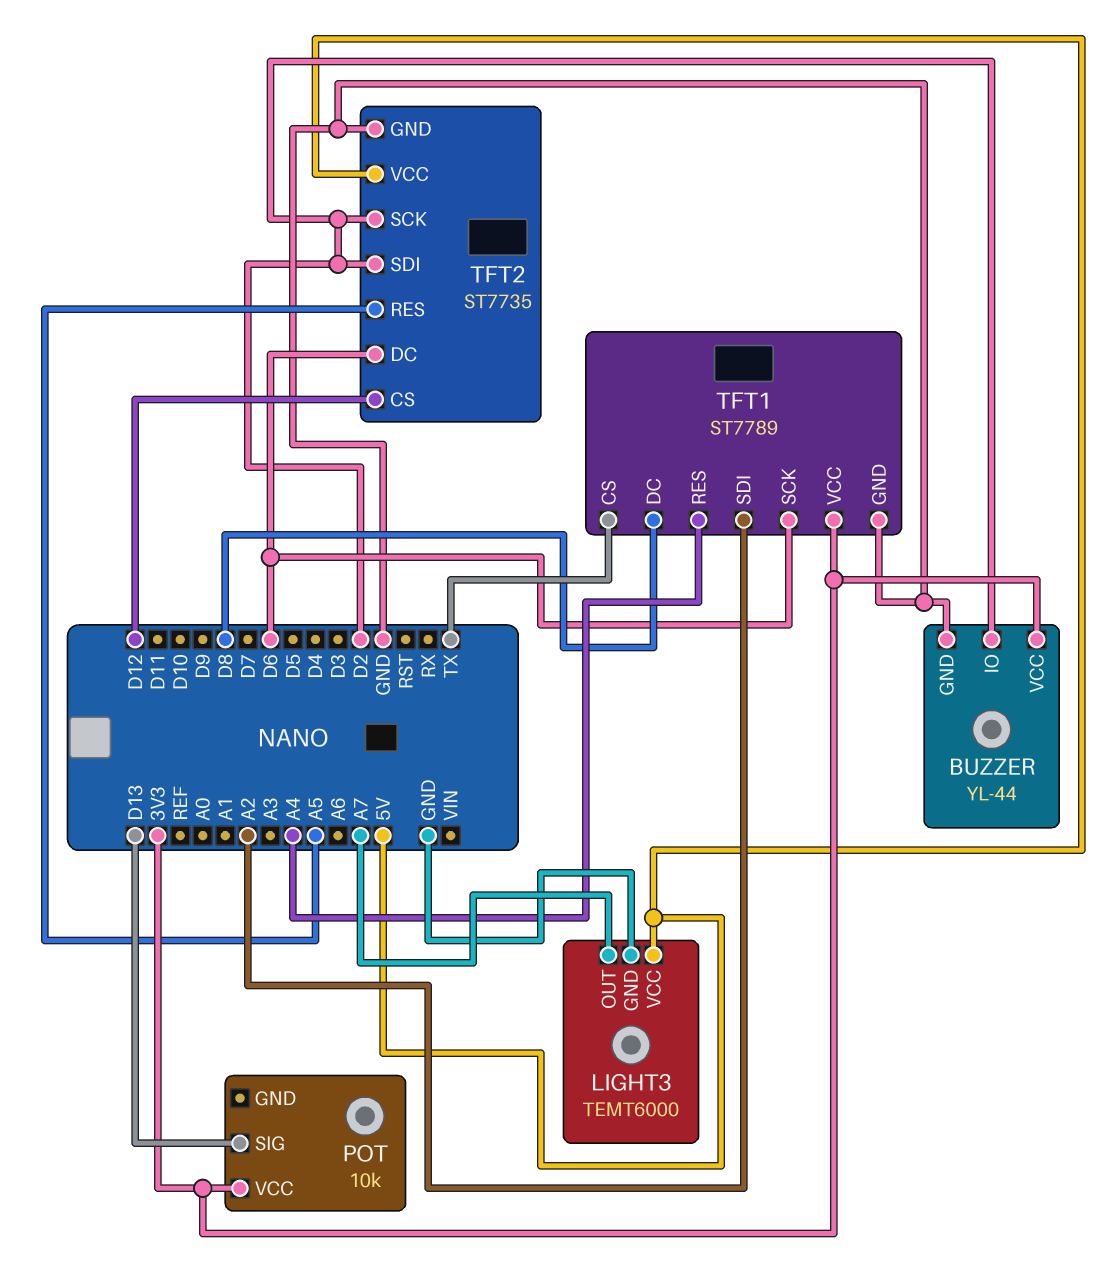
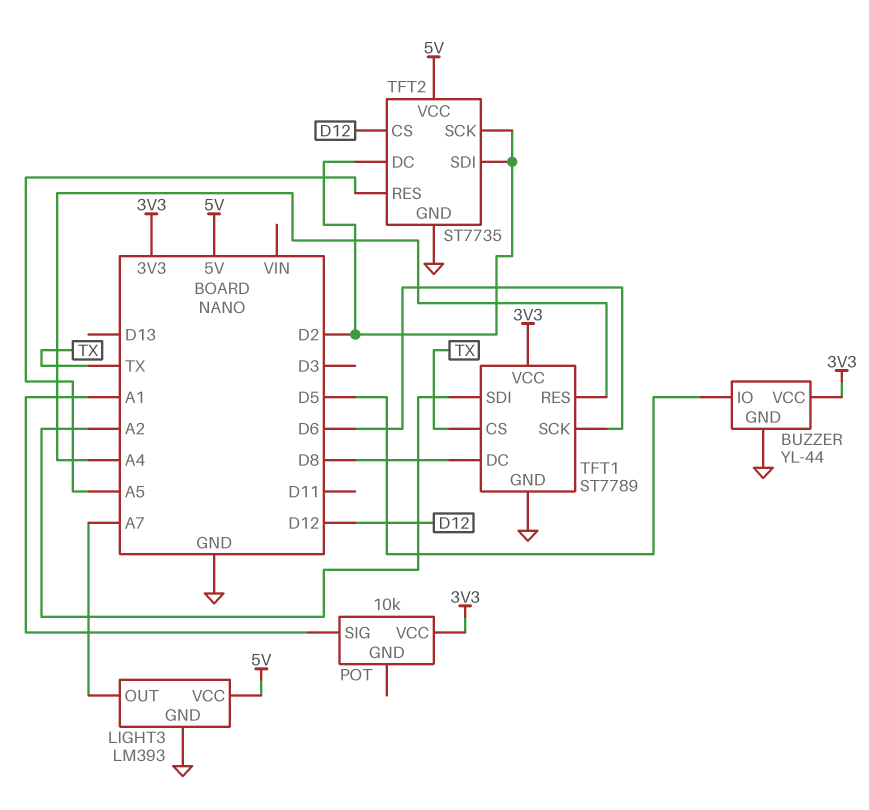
BUZZER pin IO: D2 -> D5
LIGHT3: TEMT6000 -> LM393
POT pin SIG: D13 -> A1
TFT2 pin DC: D6 -> D2

